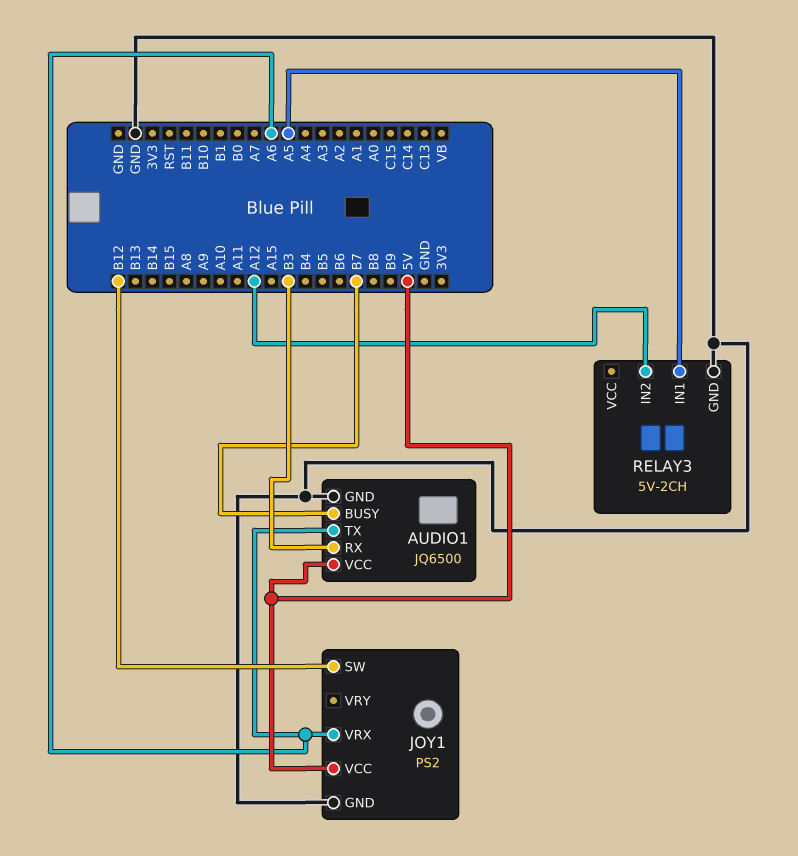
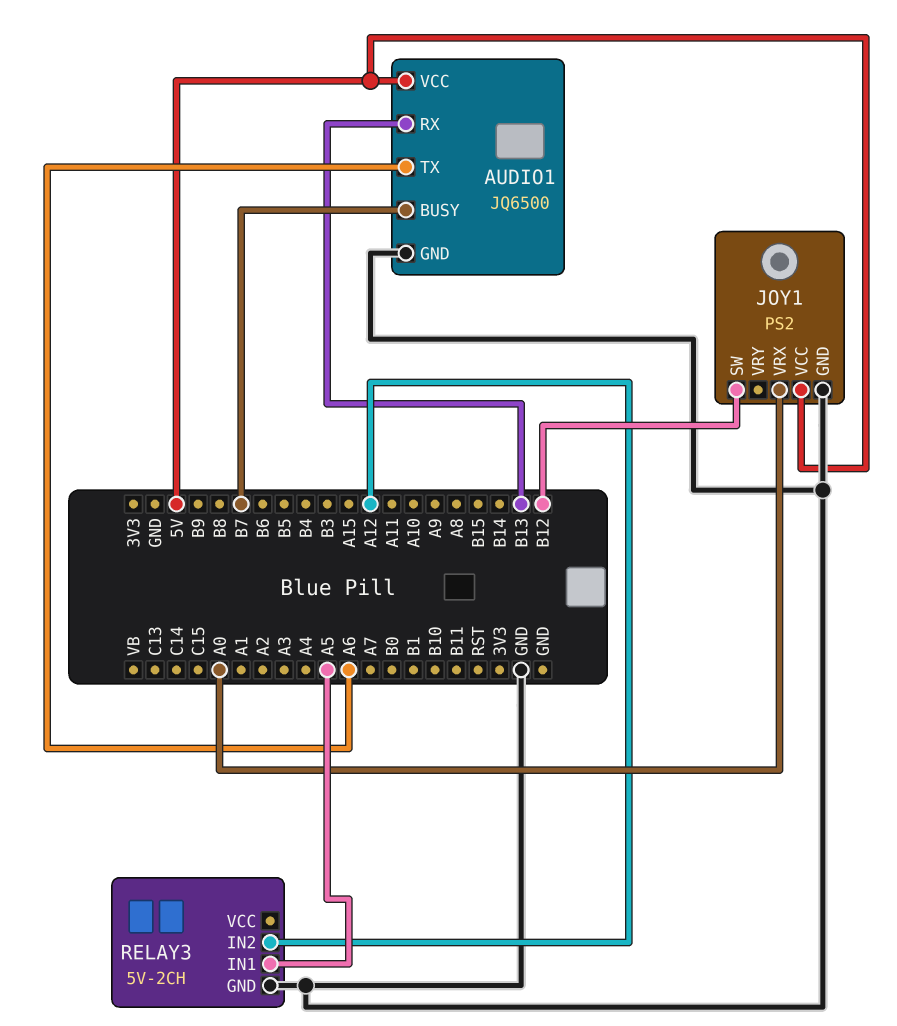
AUDIO1 pin RX: B3 -> B13
JOY1 pin VRX: A6 -> A0

